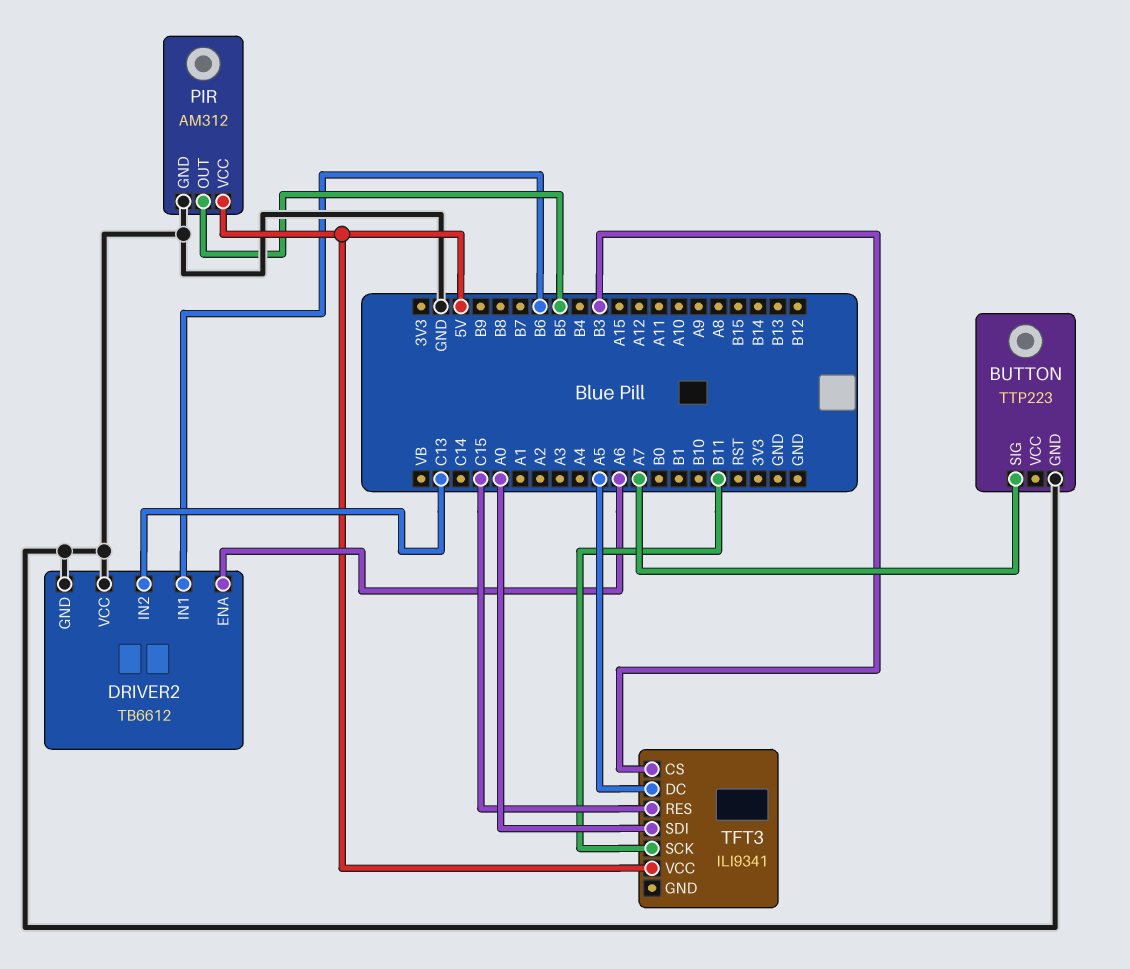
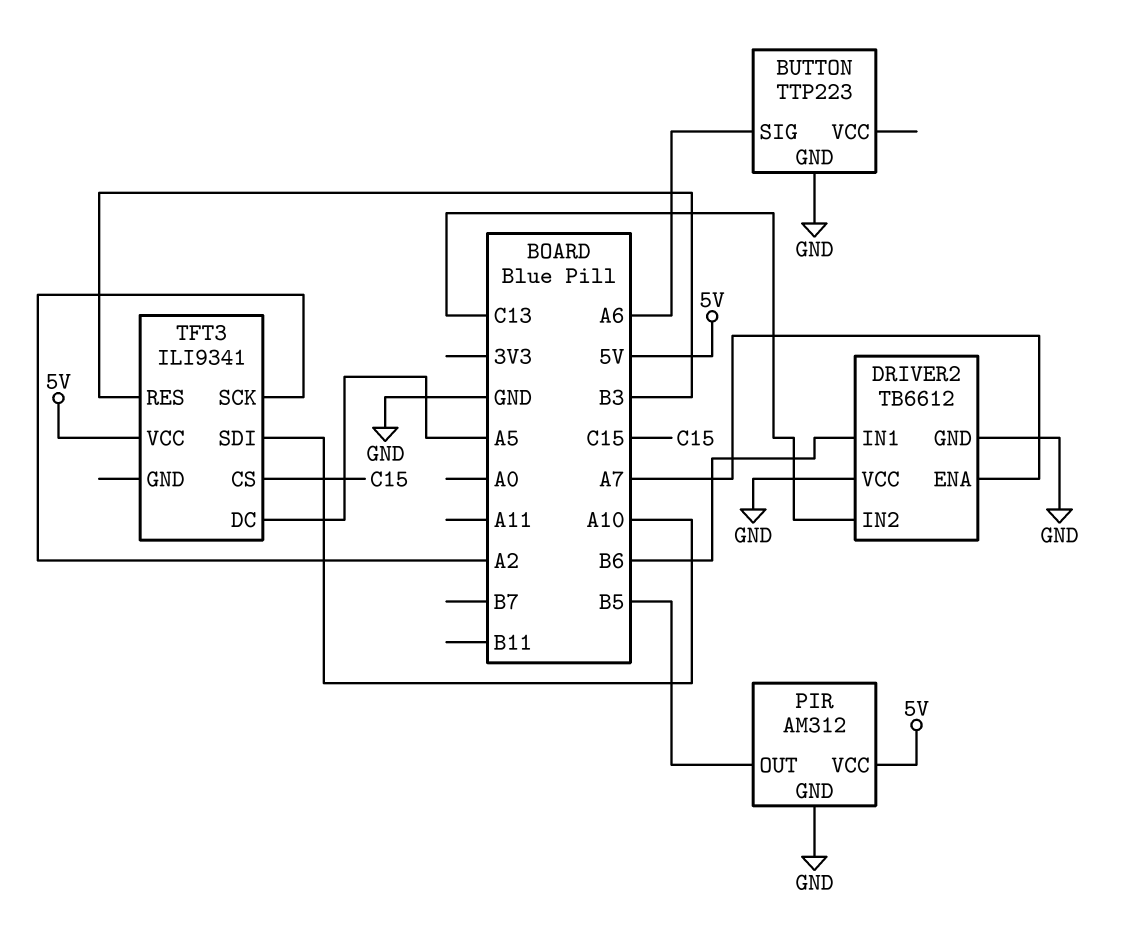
BUTTON pin SIG: A7 -> A6
DRIVER2 pin ENA: A6 -> A7
TFT3 pin CS: B3 -> C15
TFT3 pin RES: C15 -> B3
TFT3 pin SCK: B11 -> A2
TFT3 pin SDI: A0 -> A10

